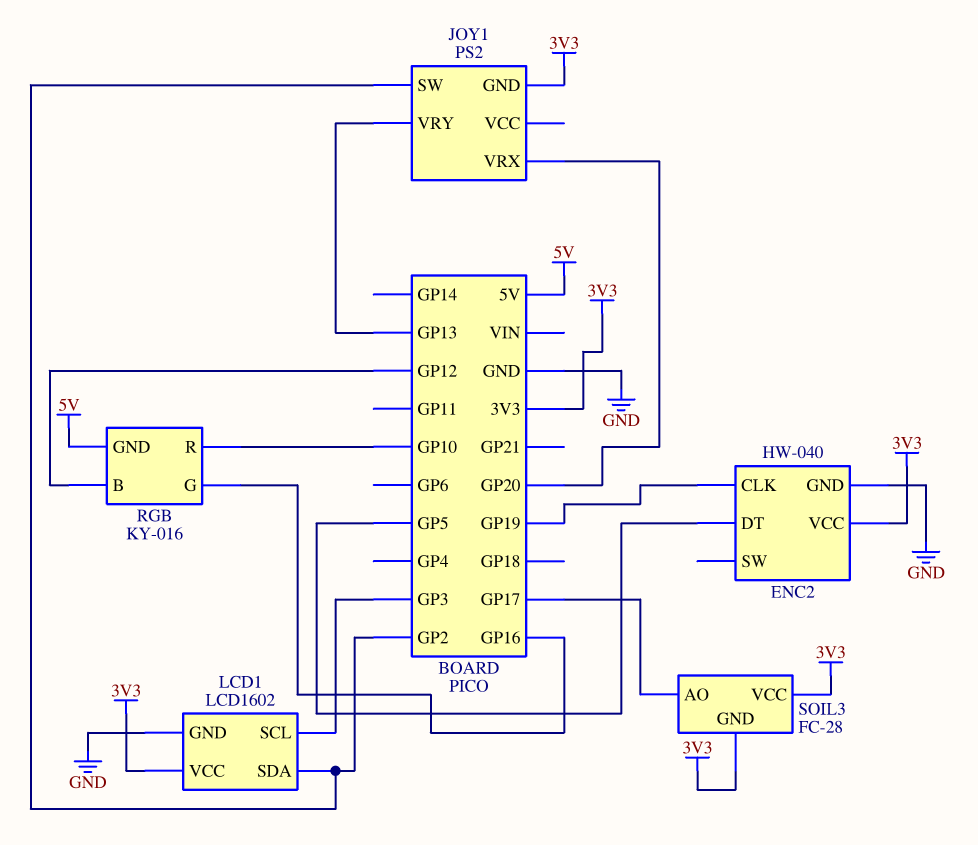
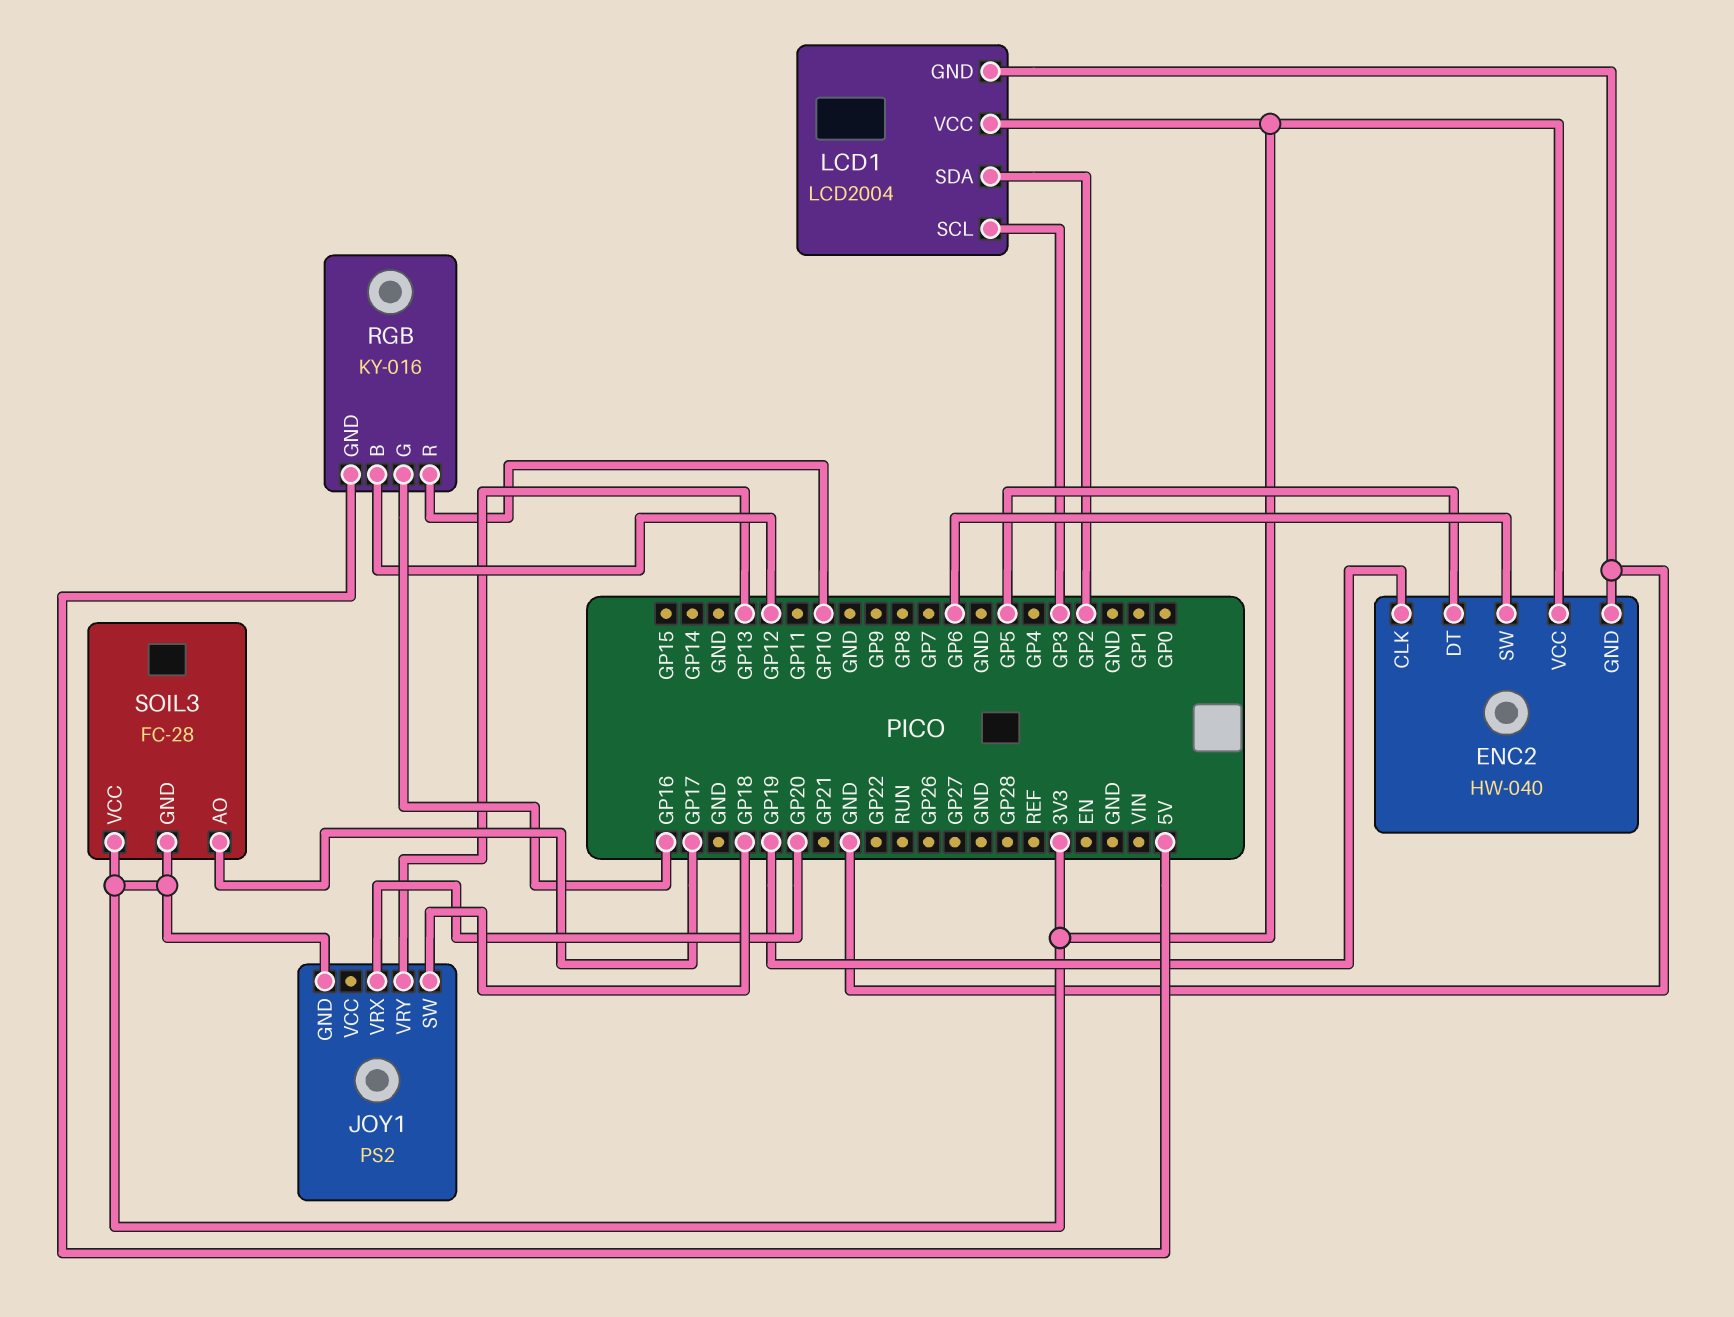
ENC2 pin SW: none -> GP6
JOY1 pin SW: GP2 -> GP18
LCD1: LCD1602 -> LCD2004

